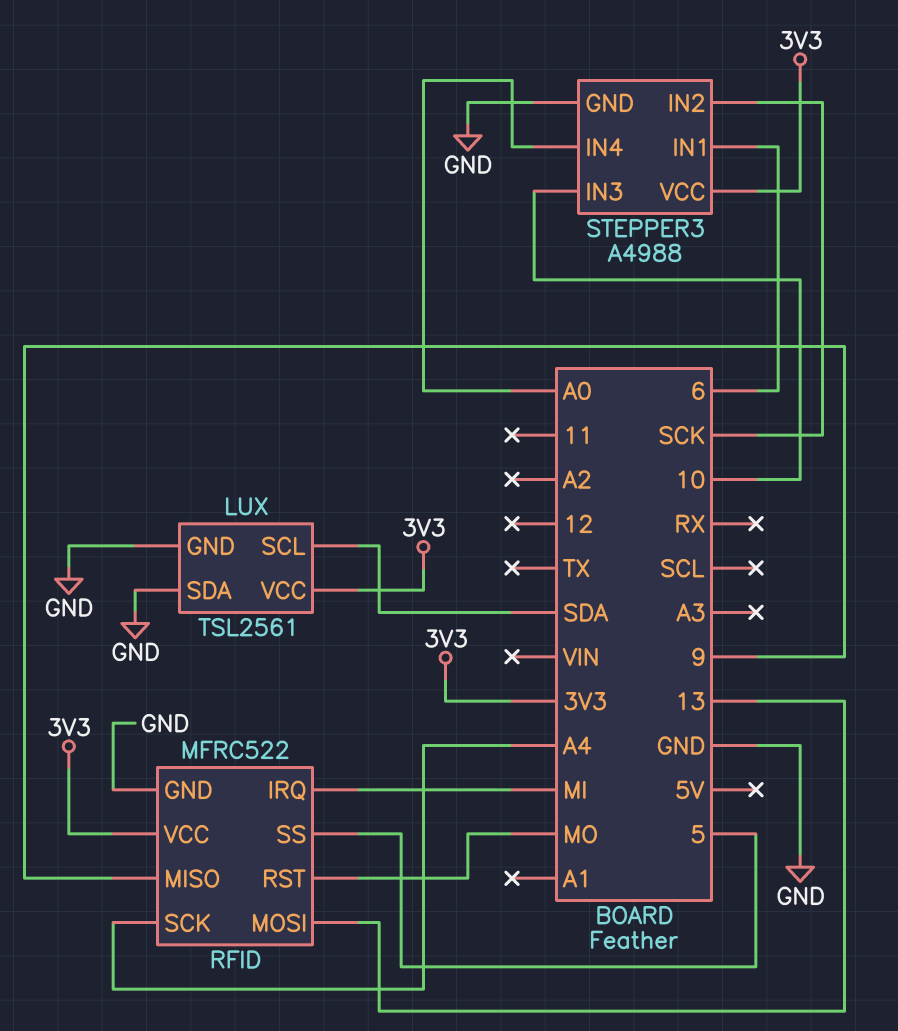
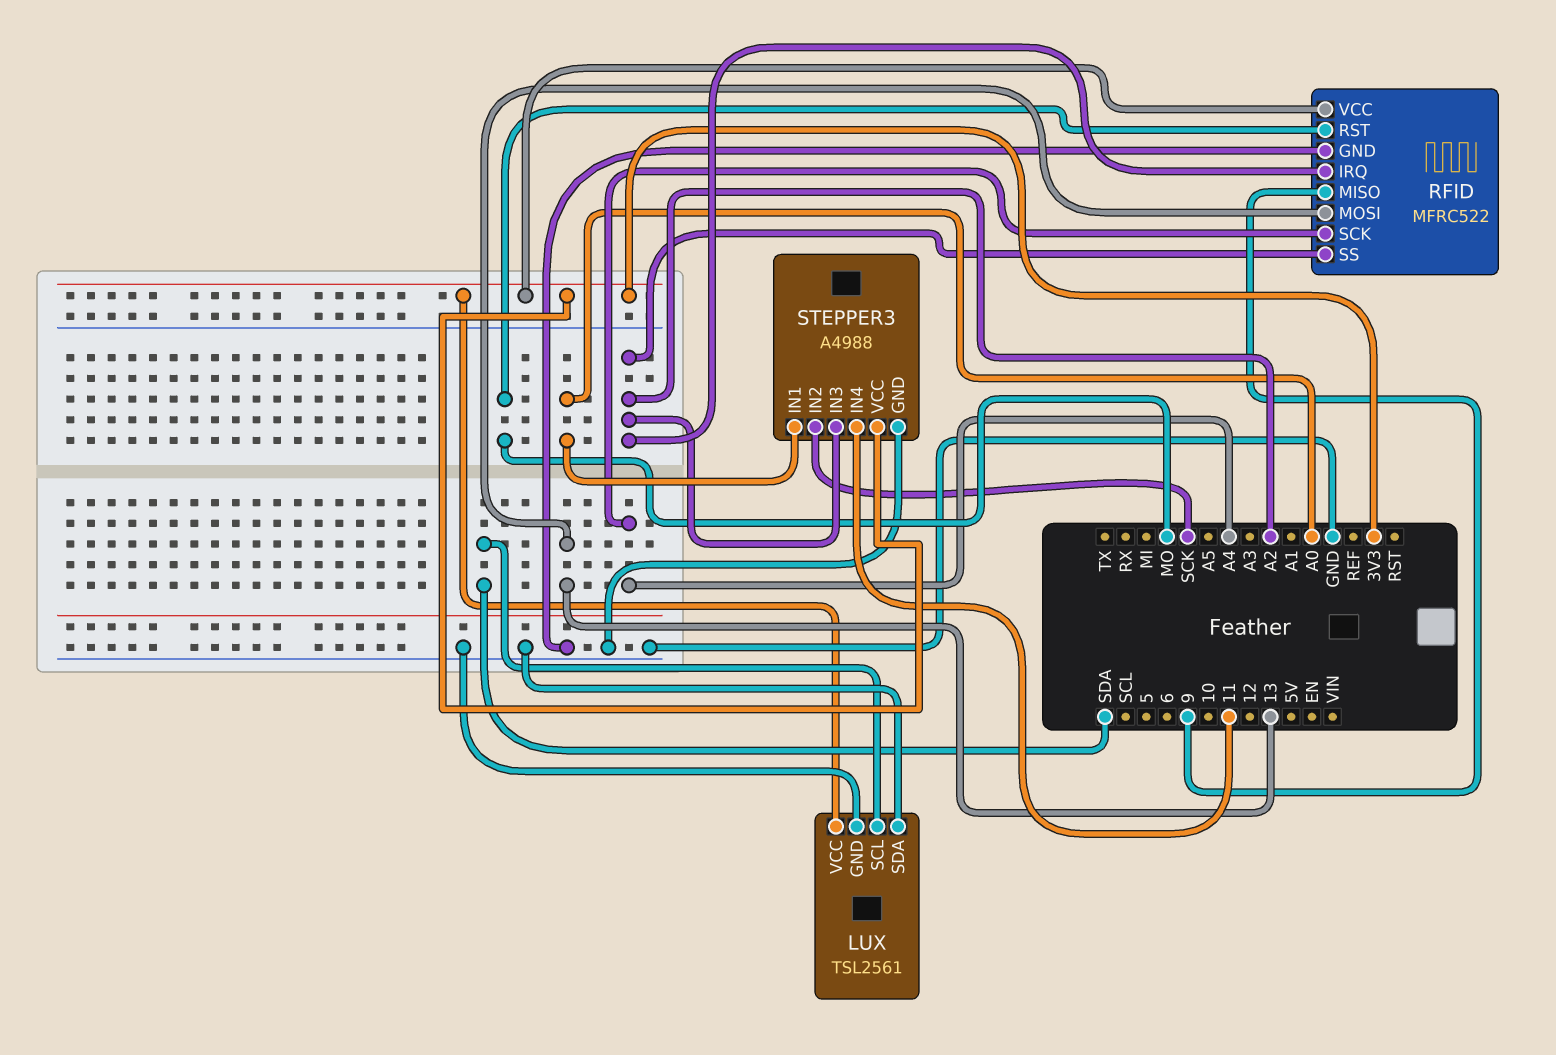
RFID pin IRQ: MI -> A2
RFID pin SS: 5 -> A2
STEPPER3 pin IN1: 6 -> A0
STEPPER3 pin IN3: 10 -> A2
STEPPER3 pin IN4: A0 -> 11

